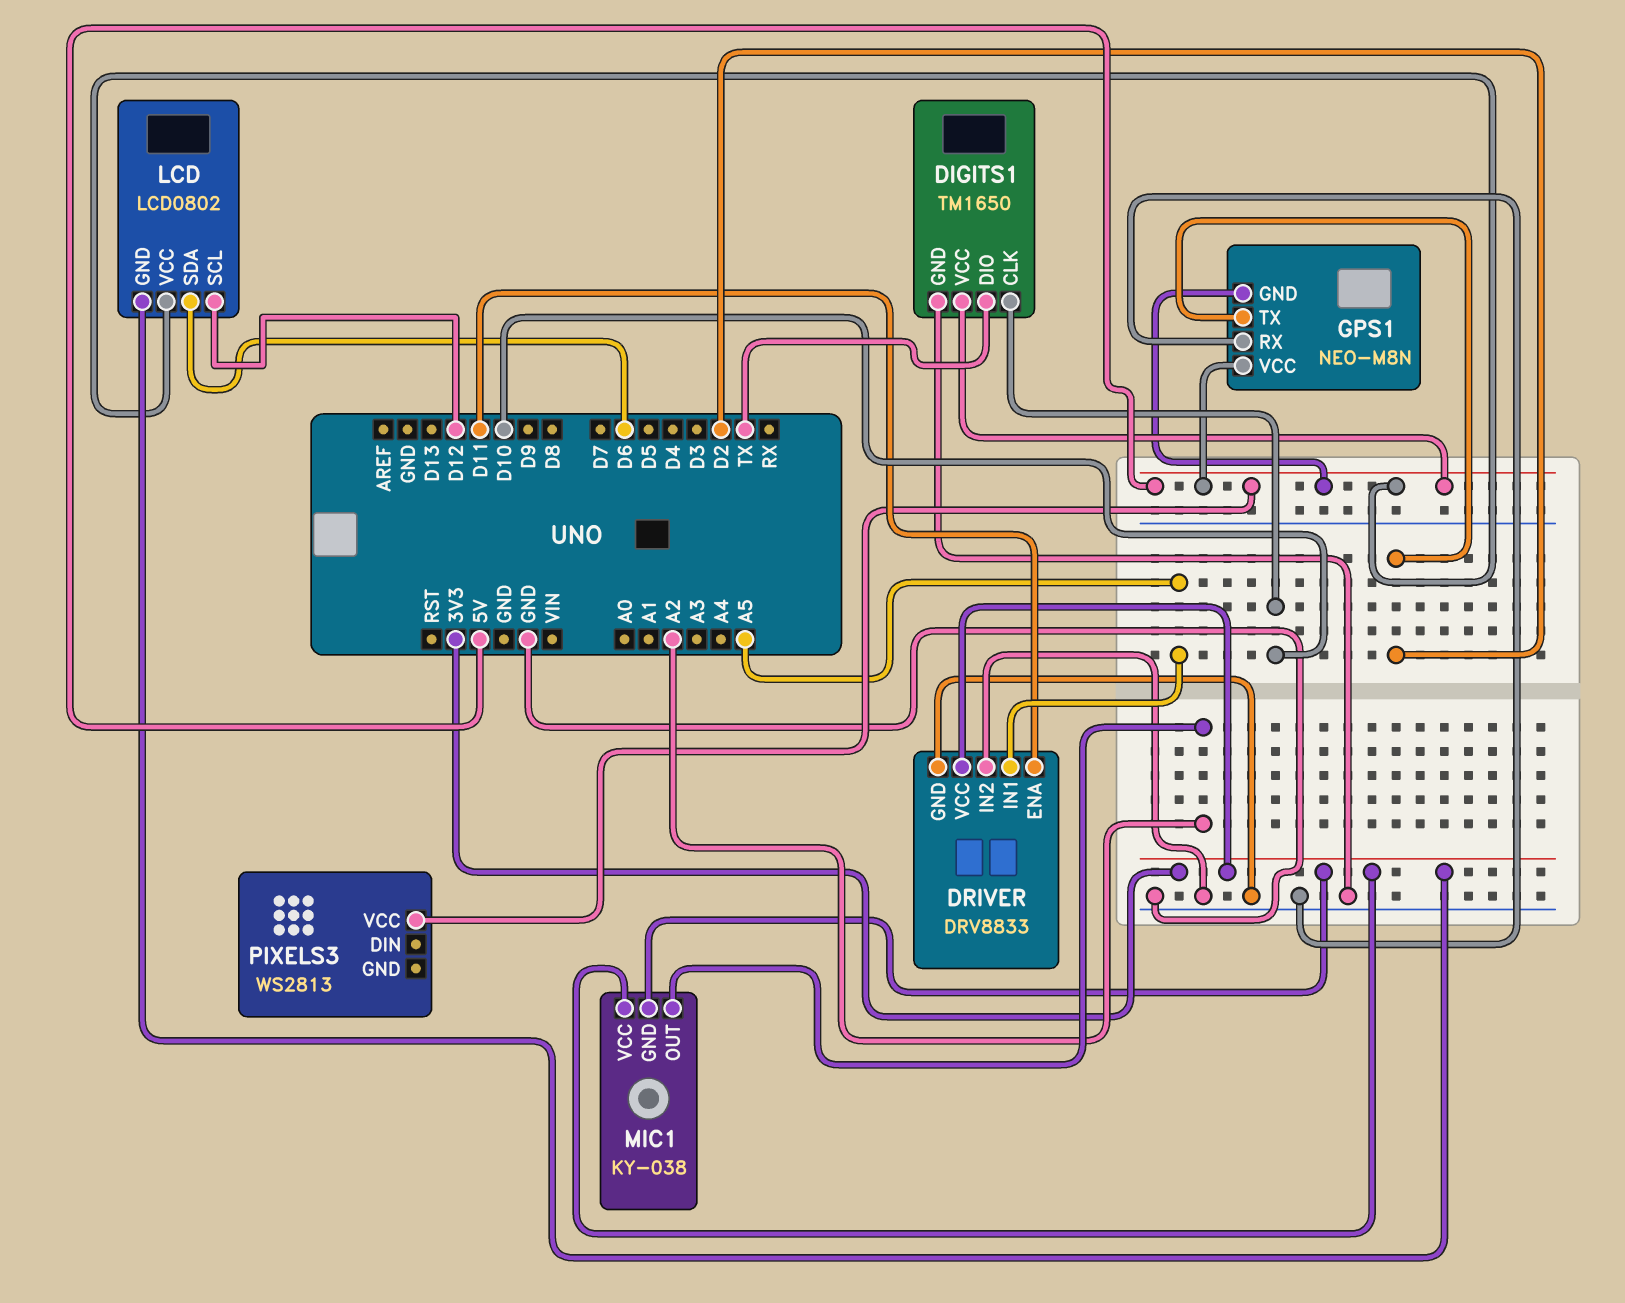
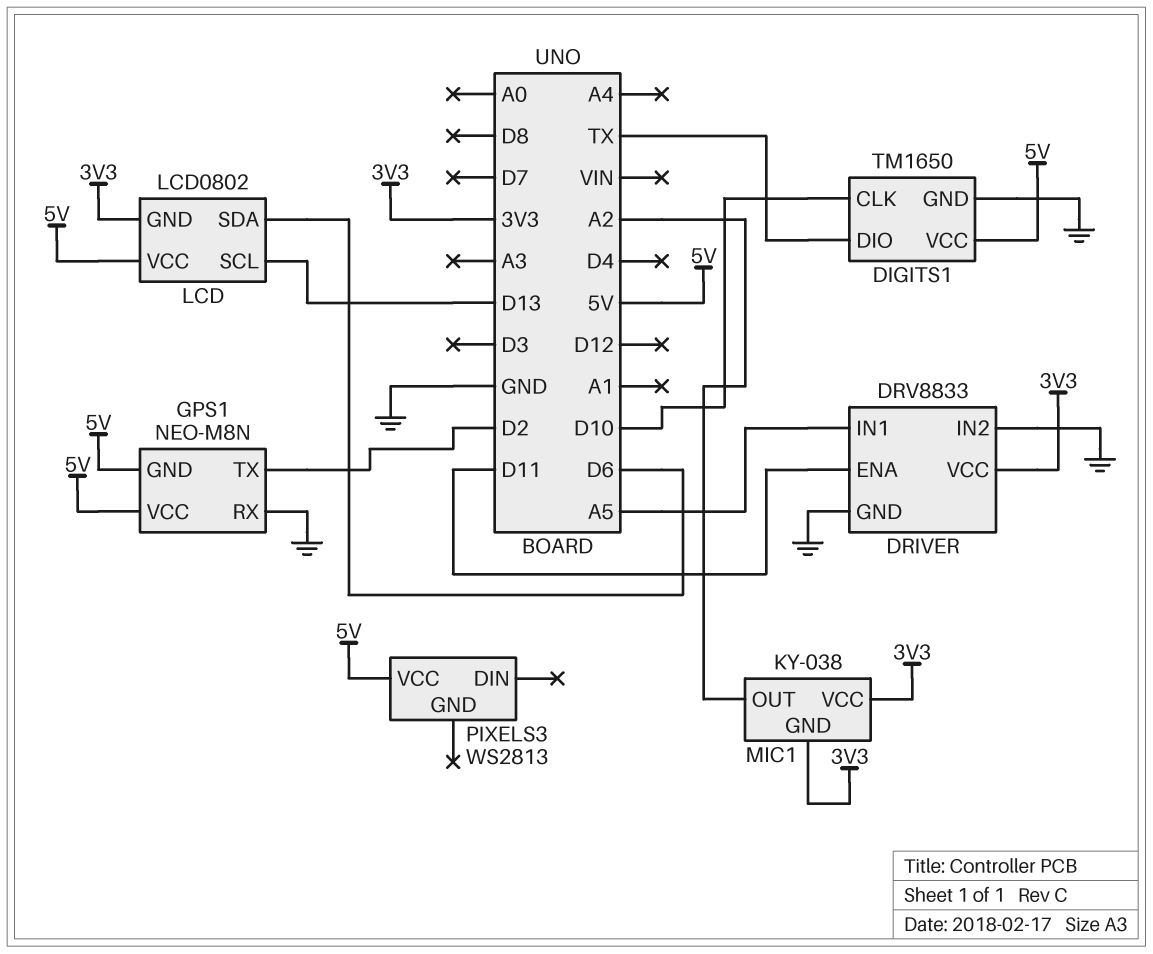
LCD pin SCL: D12 -> D13

